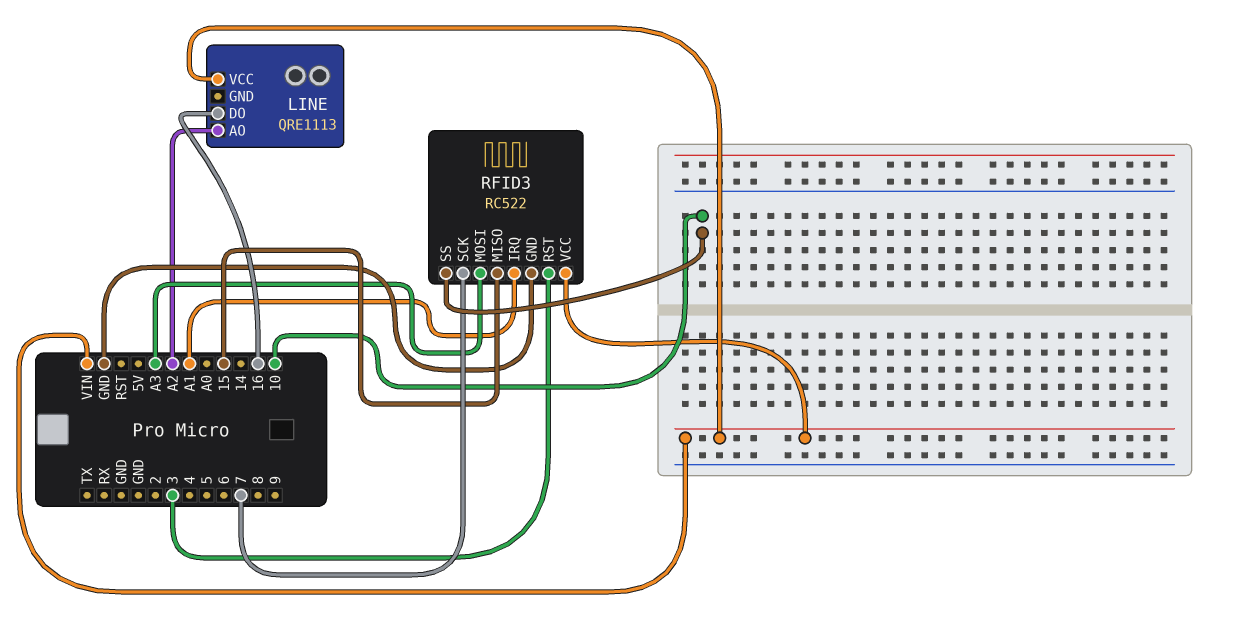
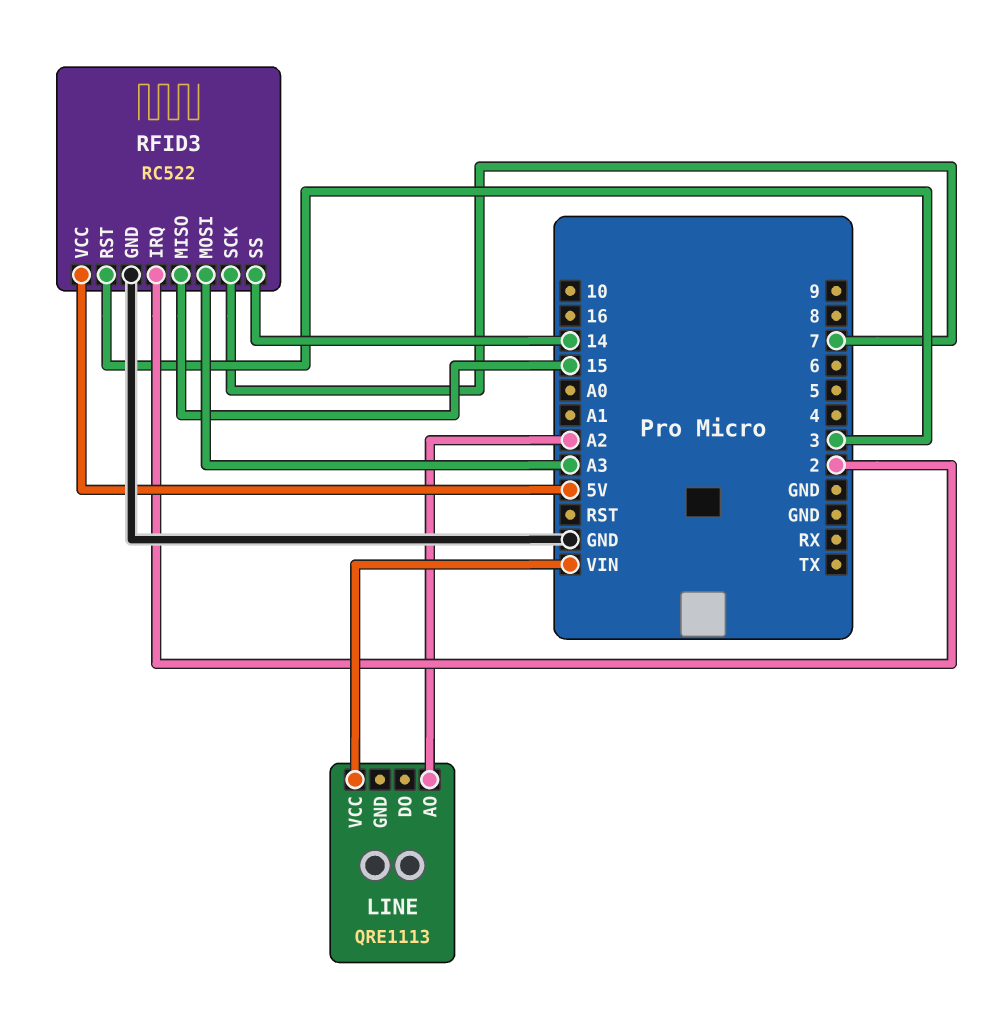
LINE pin DO: 16 -> none
RFID3 pin IRQ: A1 -> 2
RFID3 pin SS: 10 -> 14
RFID3 pin VCC: VIN -> 5V

